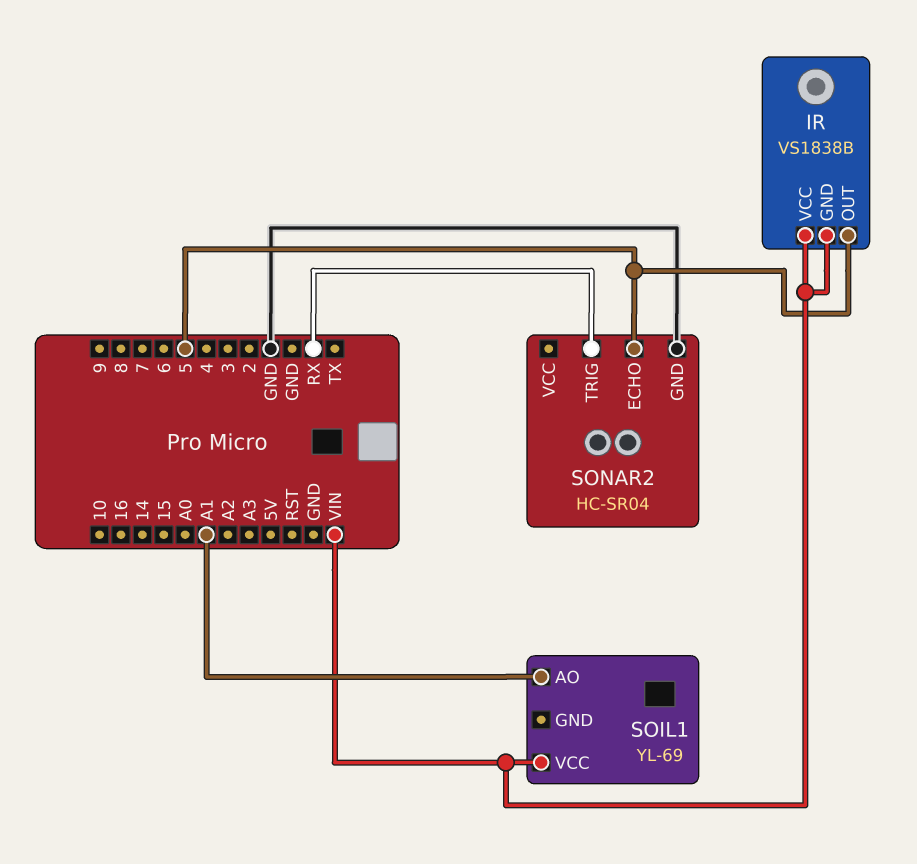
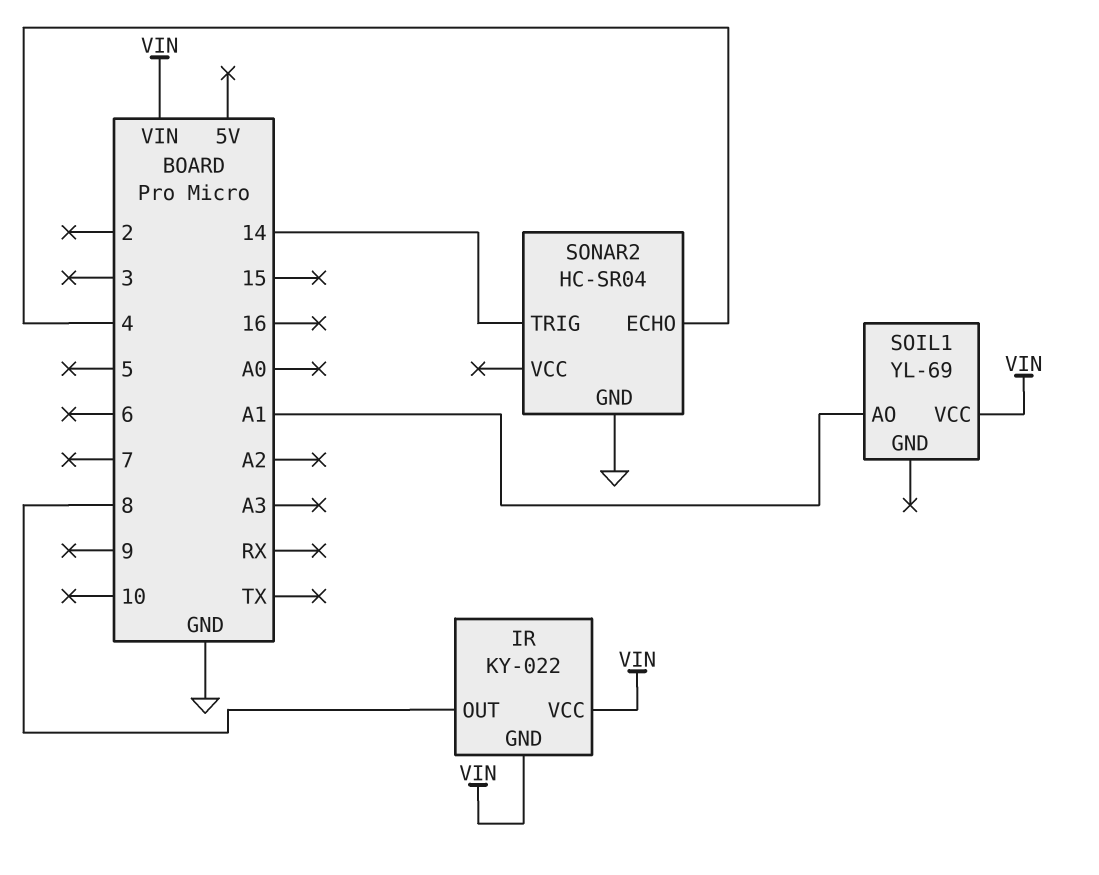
IR: VS1838B -> KY-022
IR pin OUT: 5 -> 8
SONAR2 pin ECHO: 5 -> 4
SONAR2 pin TRIG: RX -> 14

